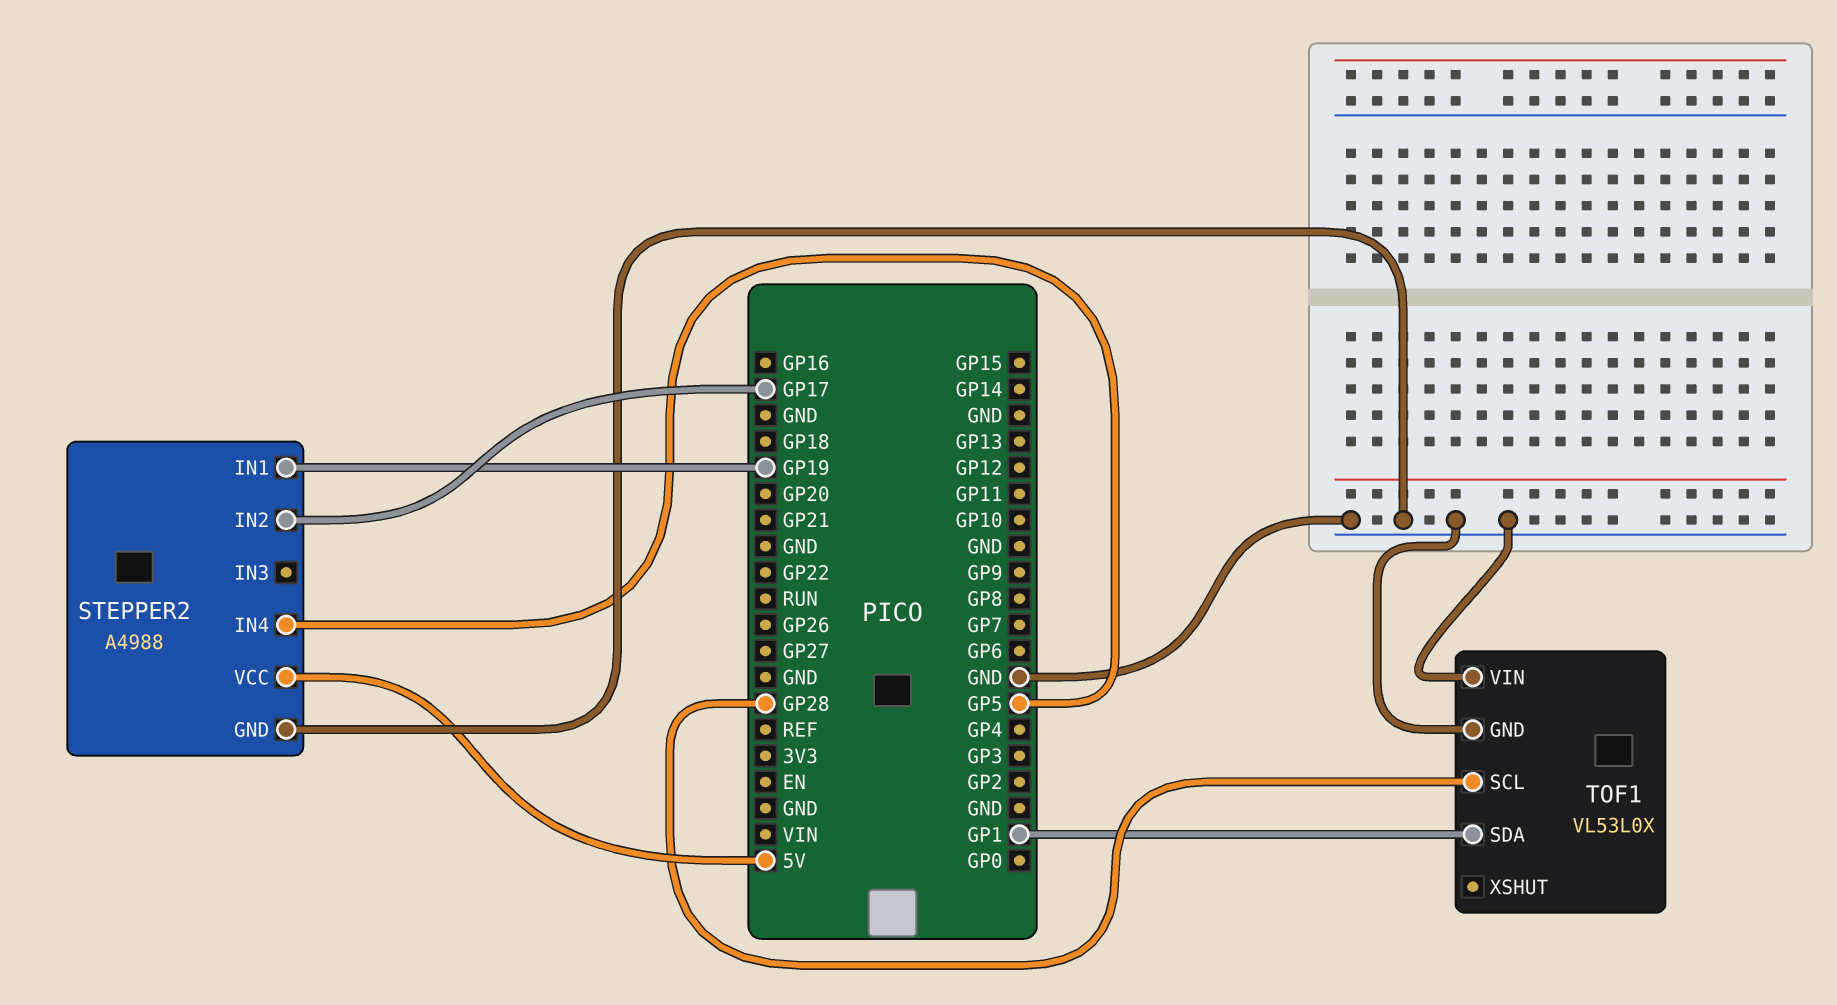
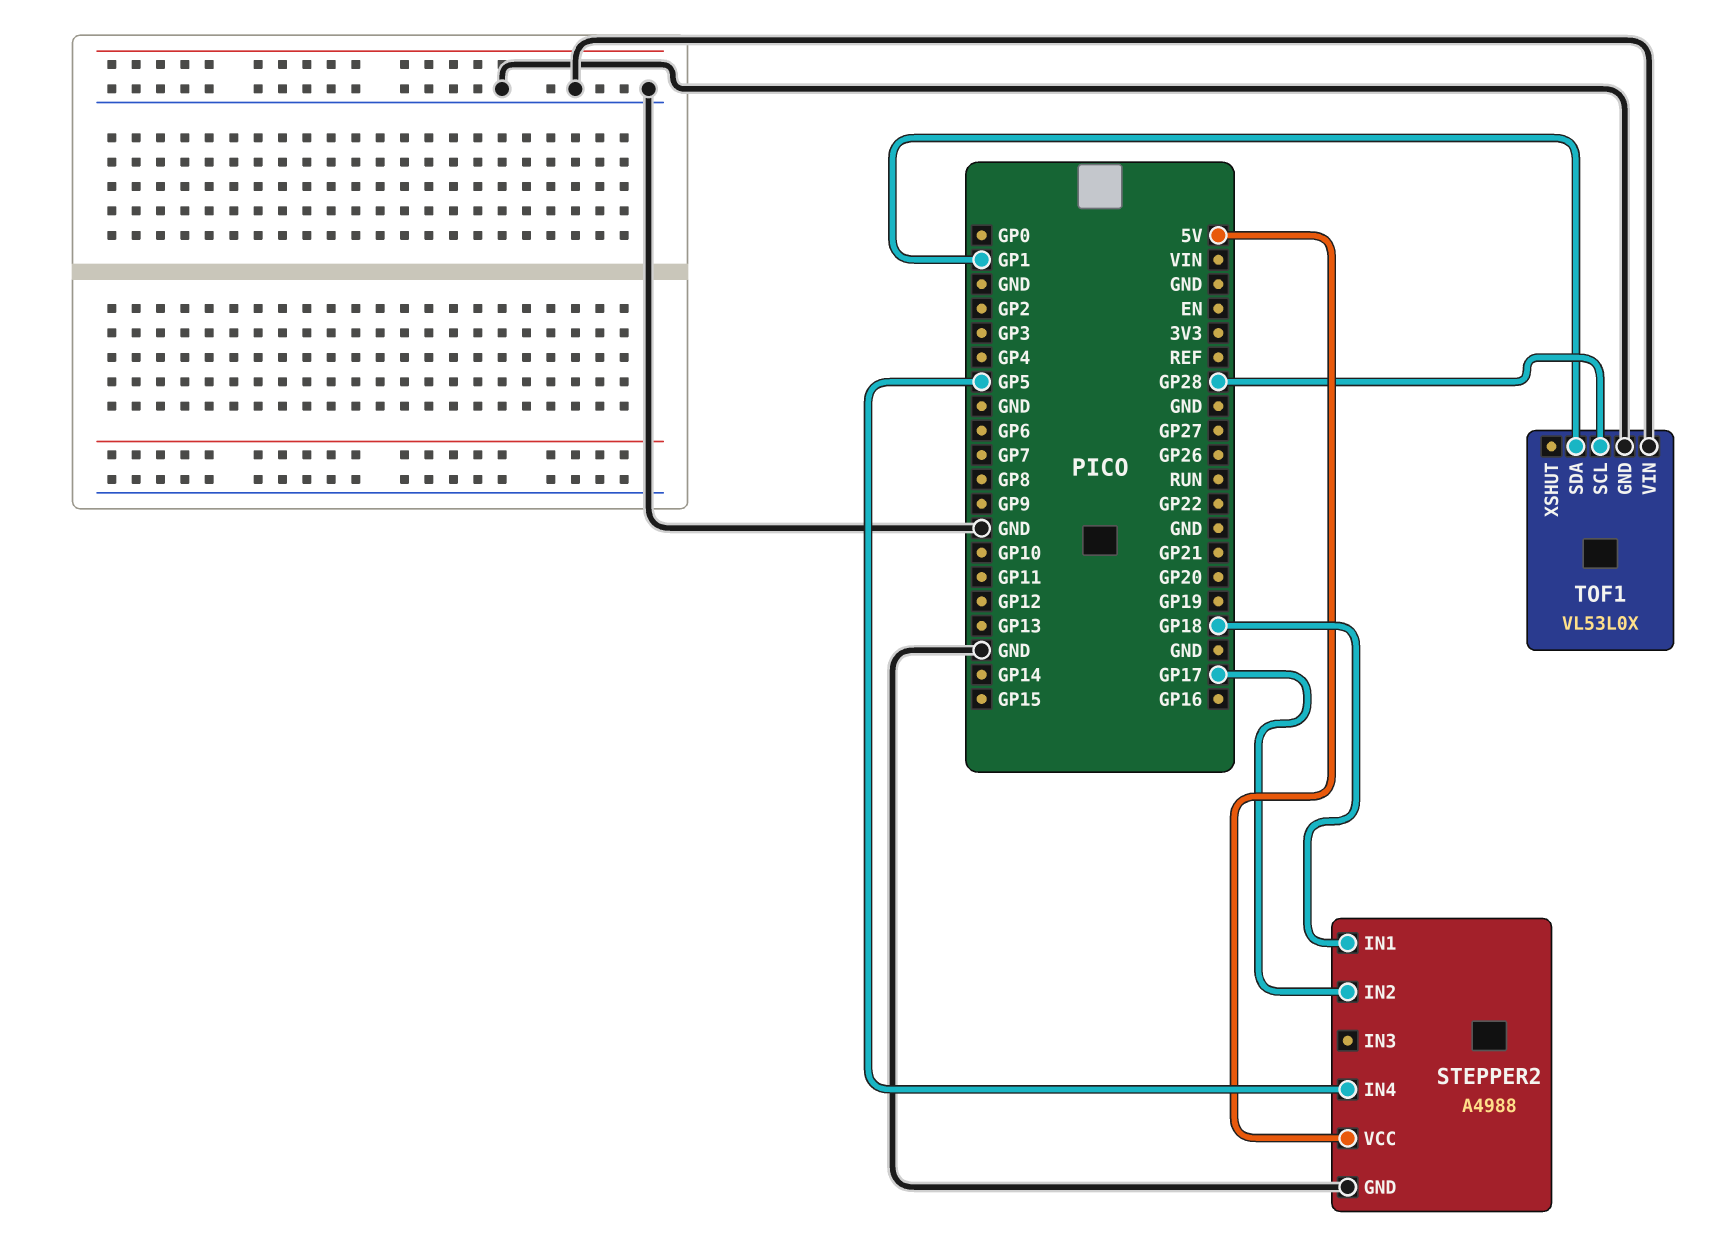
STEPPER2 pin IN1: GP19 -> GP18

